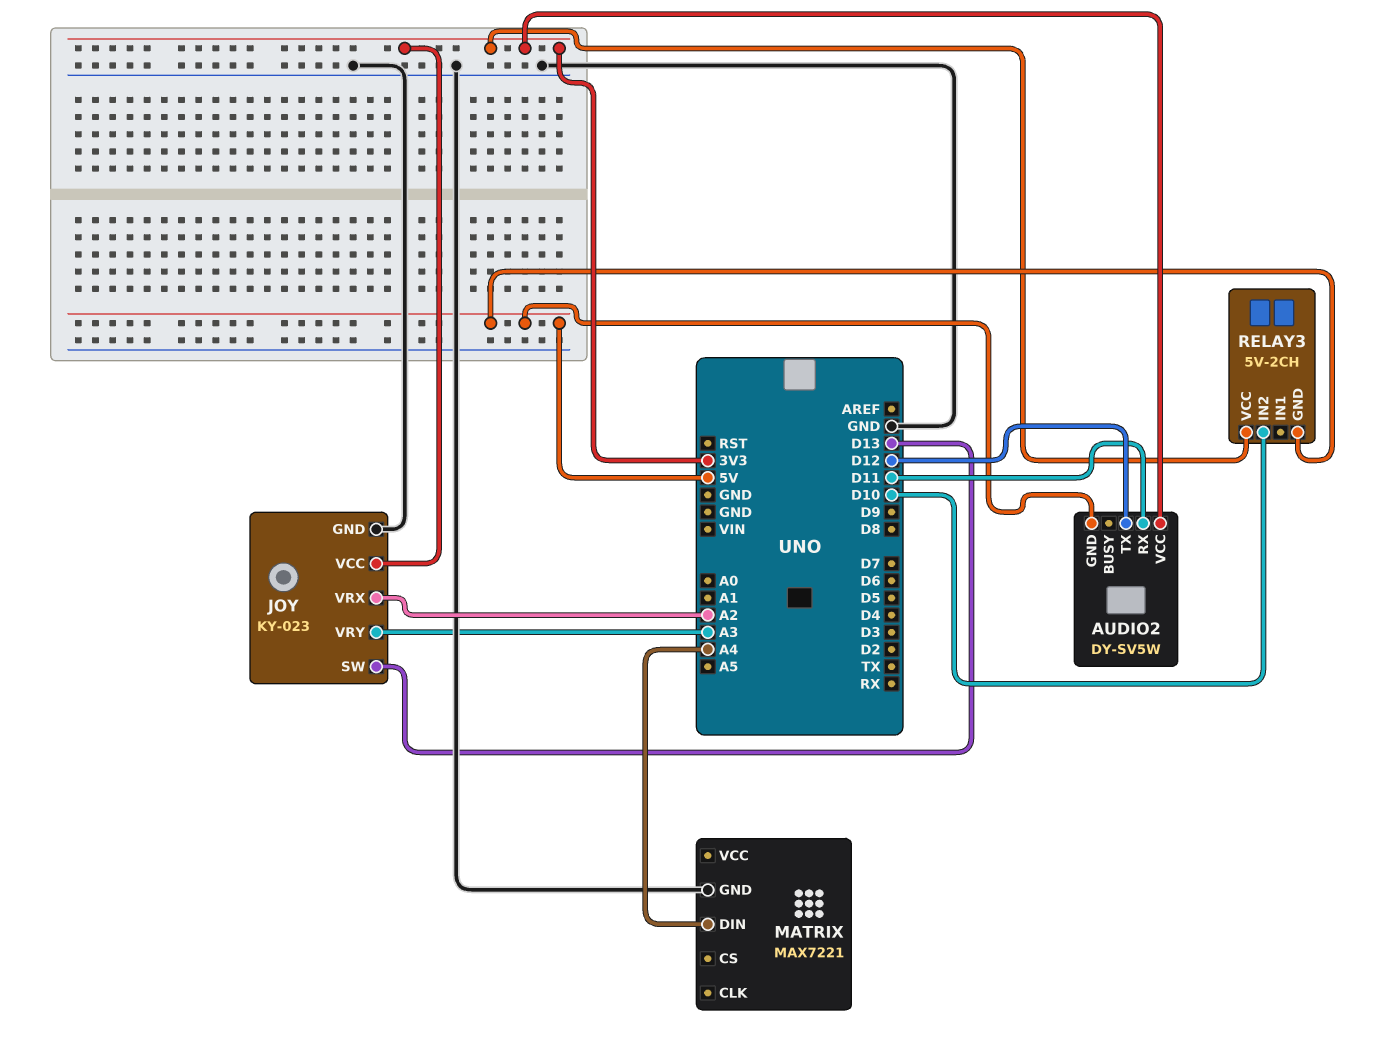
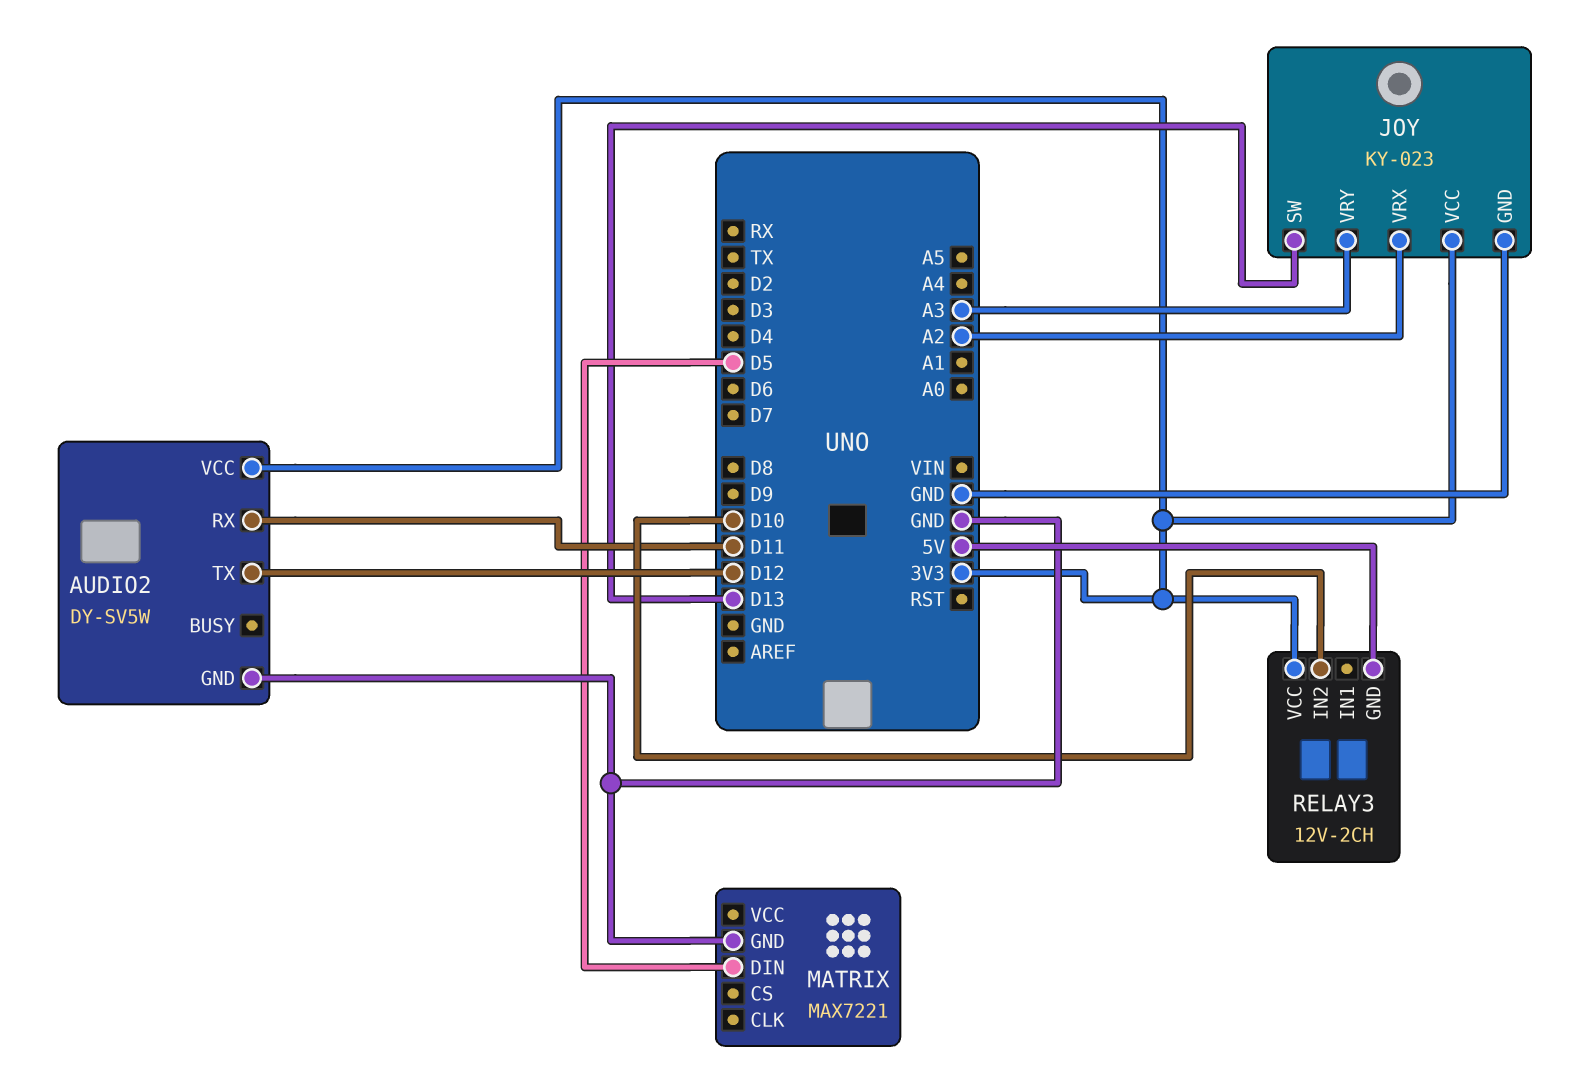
AUDIO2 pin GND: 5V -> GND
MATRIX pin DIN: A4 -> D5
RELAY3: 5V-2CH -> 12V-2CH

